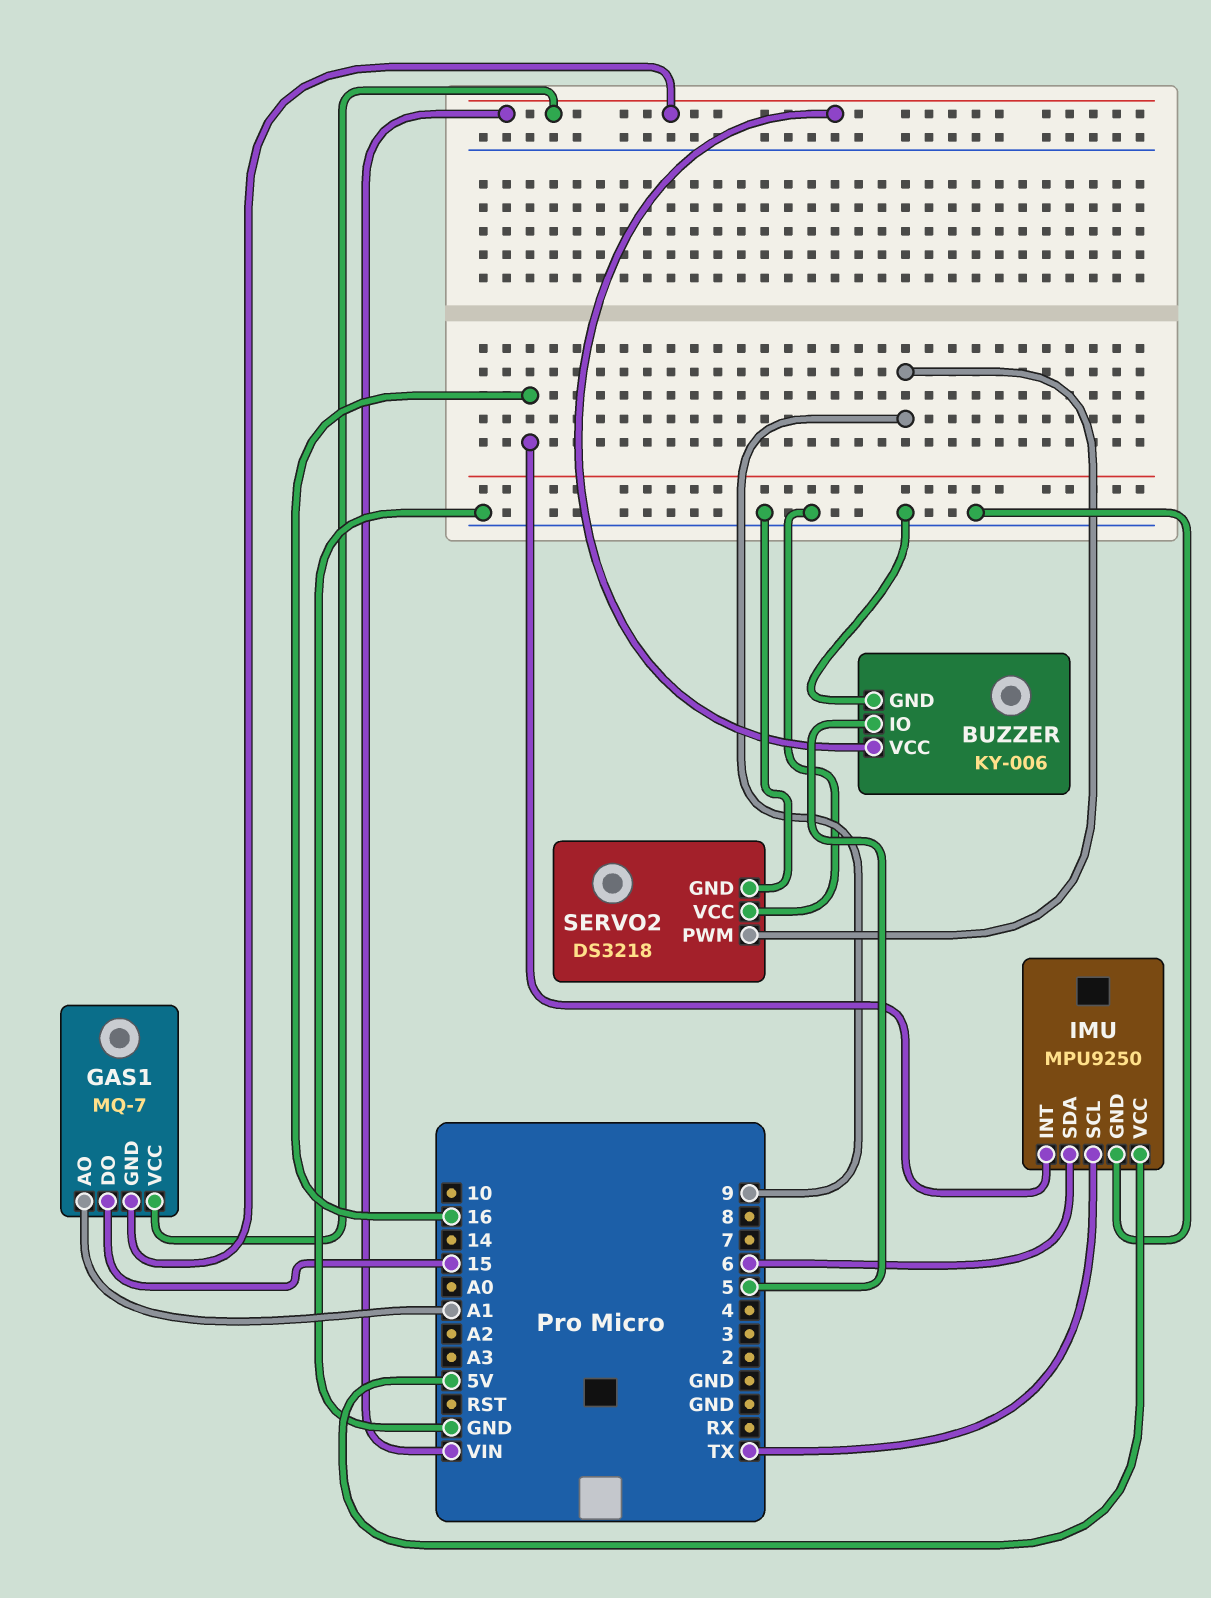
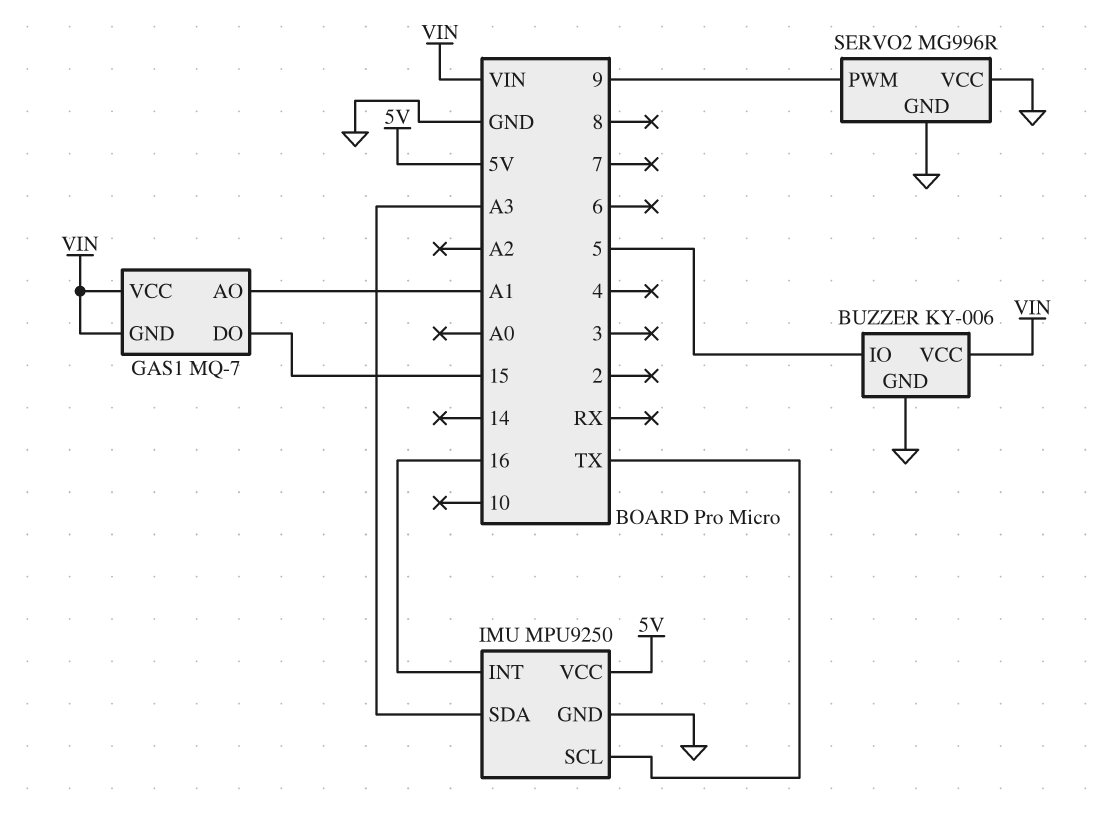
IMU pin SDA: 6 -> A3
SERVO2: DS3218 -> MG996R

